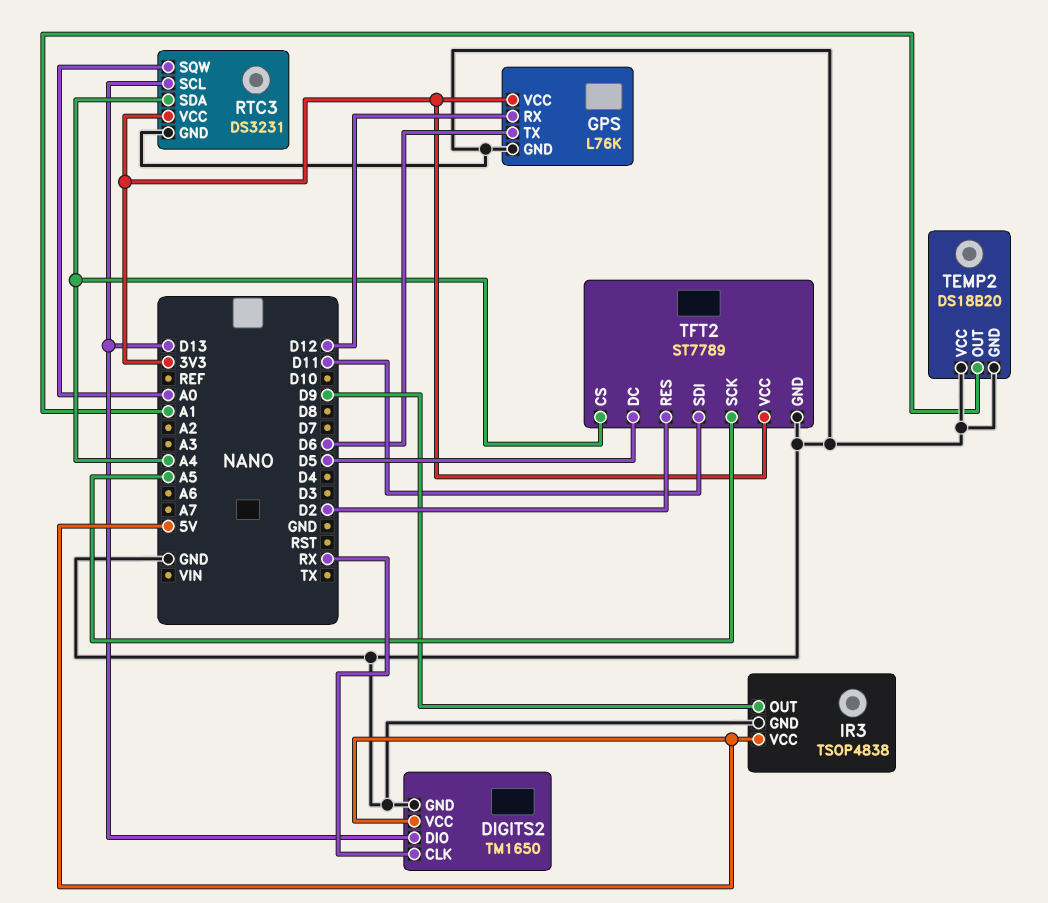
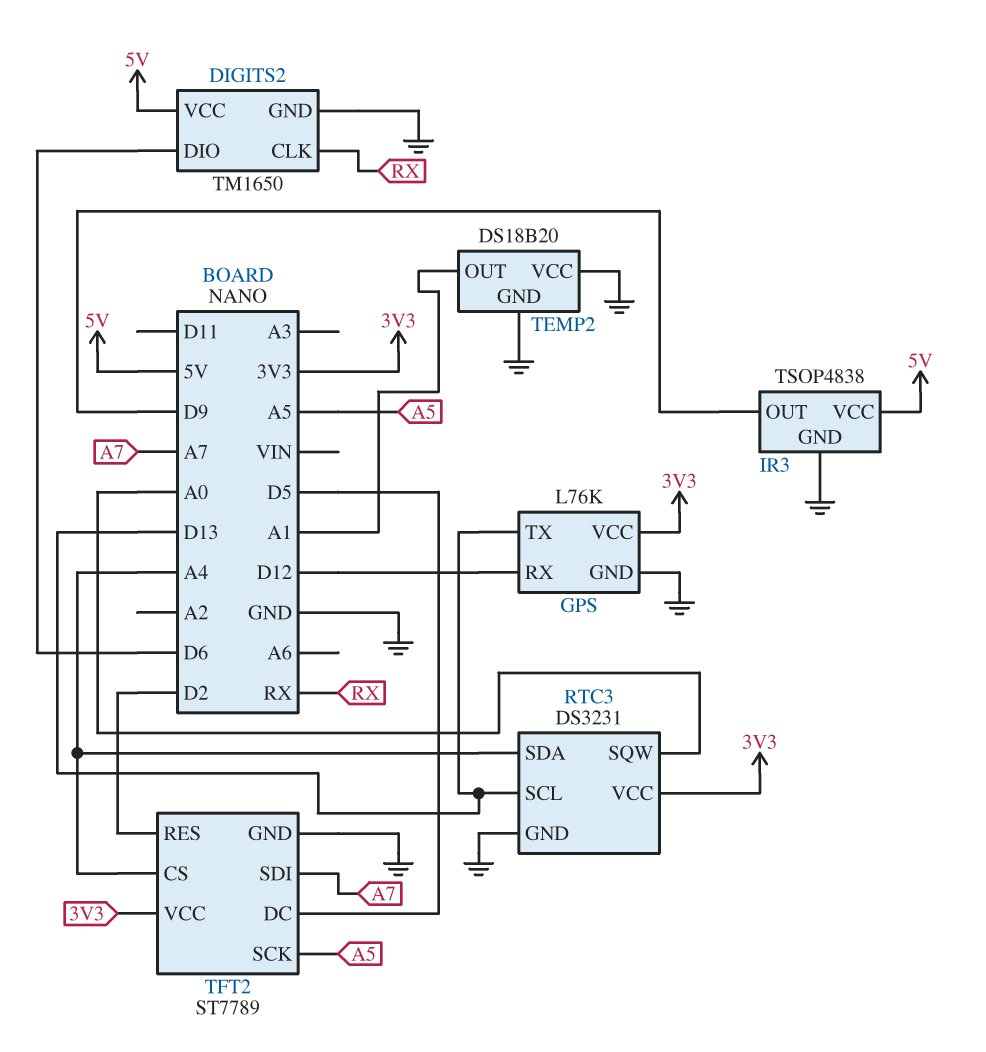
DIGITS2 pin DIO: D13 -> D6
GPS pin TX: D6 -> D13
TFT2 pin SDI: D11 -> A7

